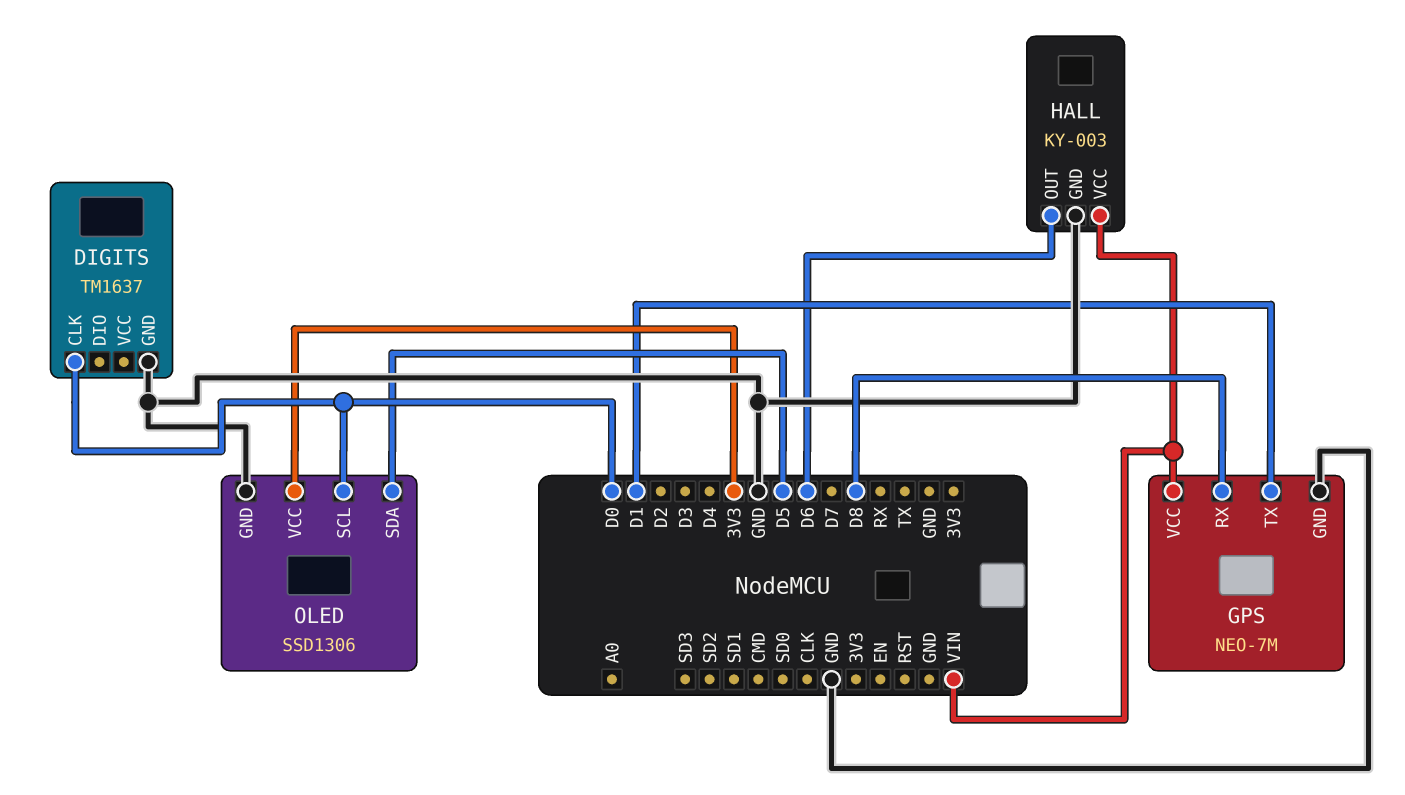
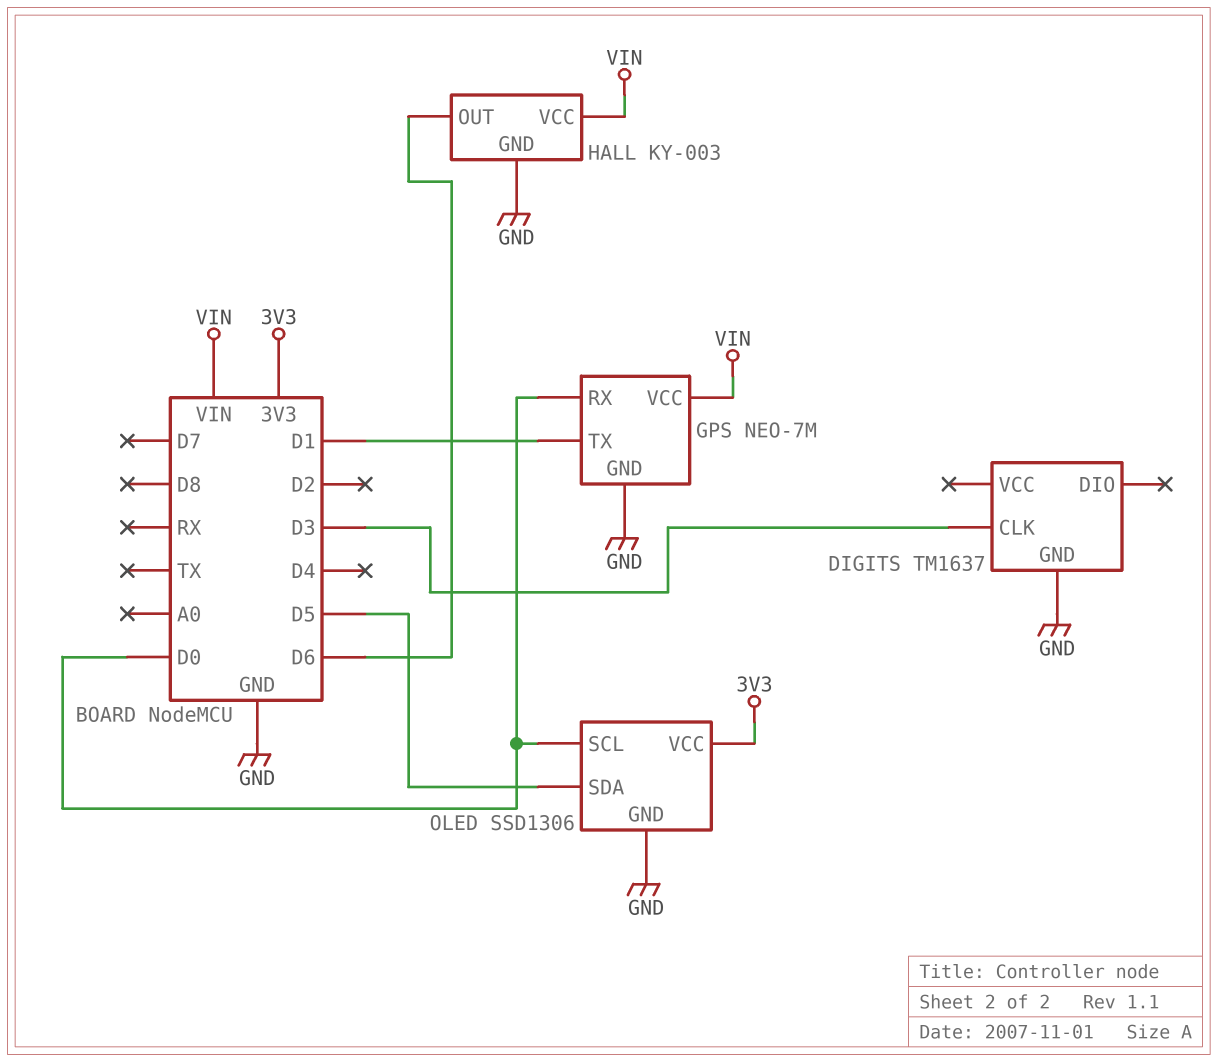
DIGITS pin CLK: D0 -> D3
GPS pin RX: D8 -> D0

